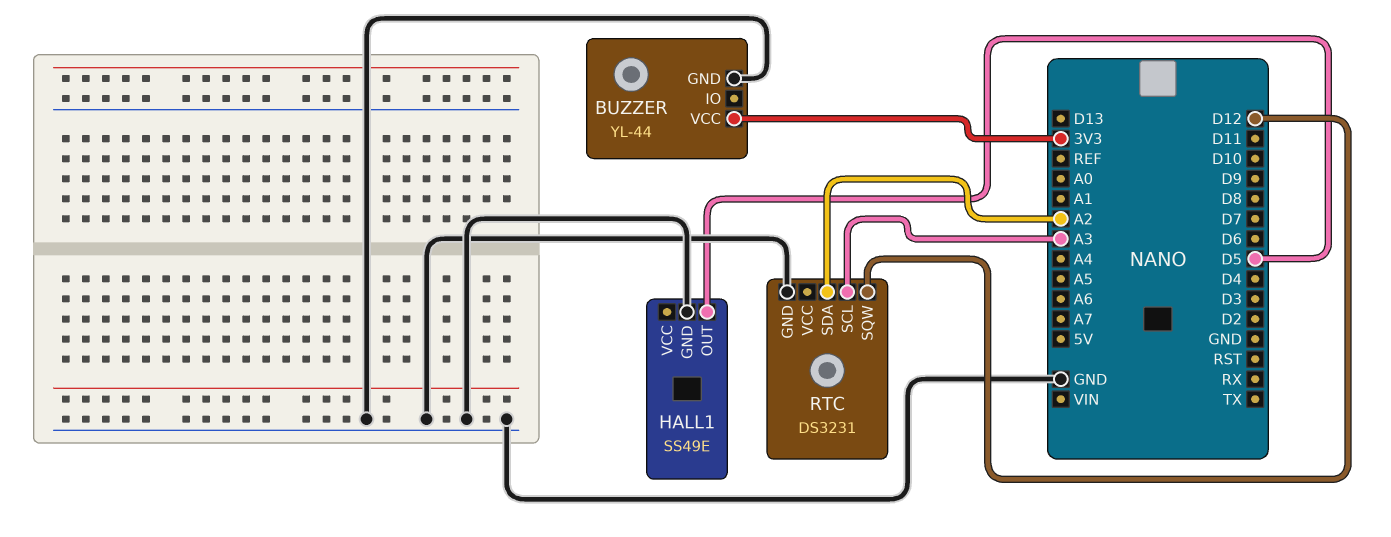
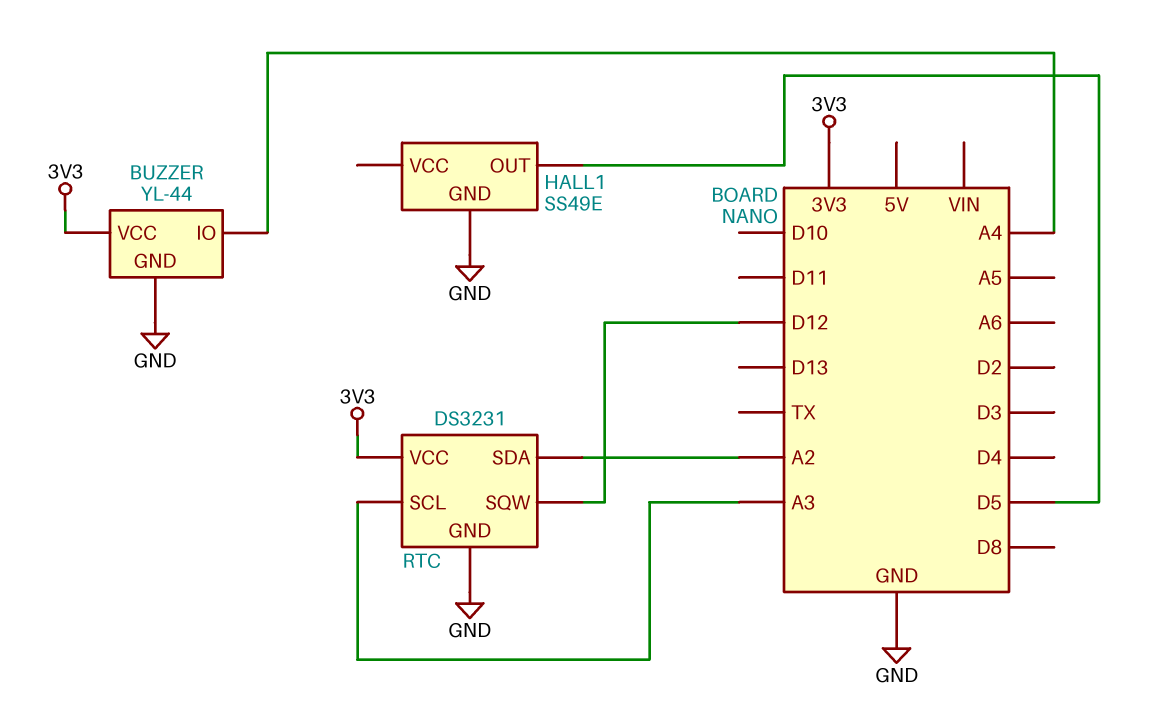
BUZZER pin IO: none -> A4
RTC pin VCC: none -> 3V3

